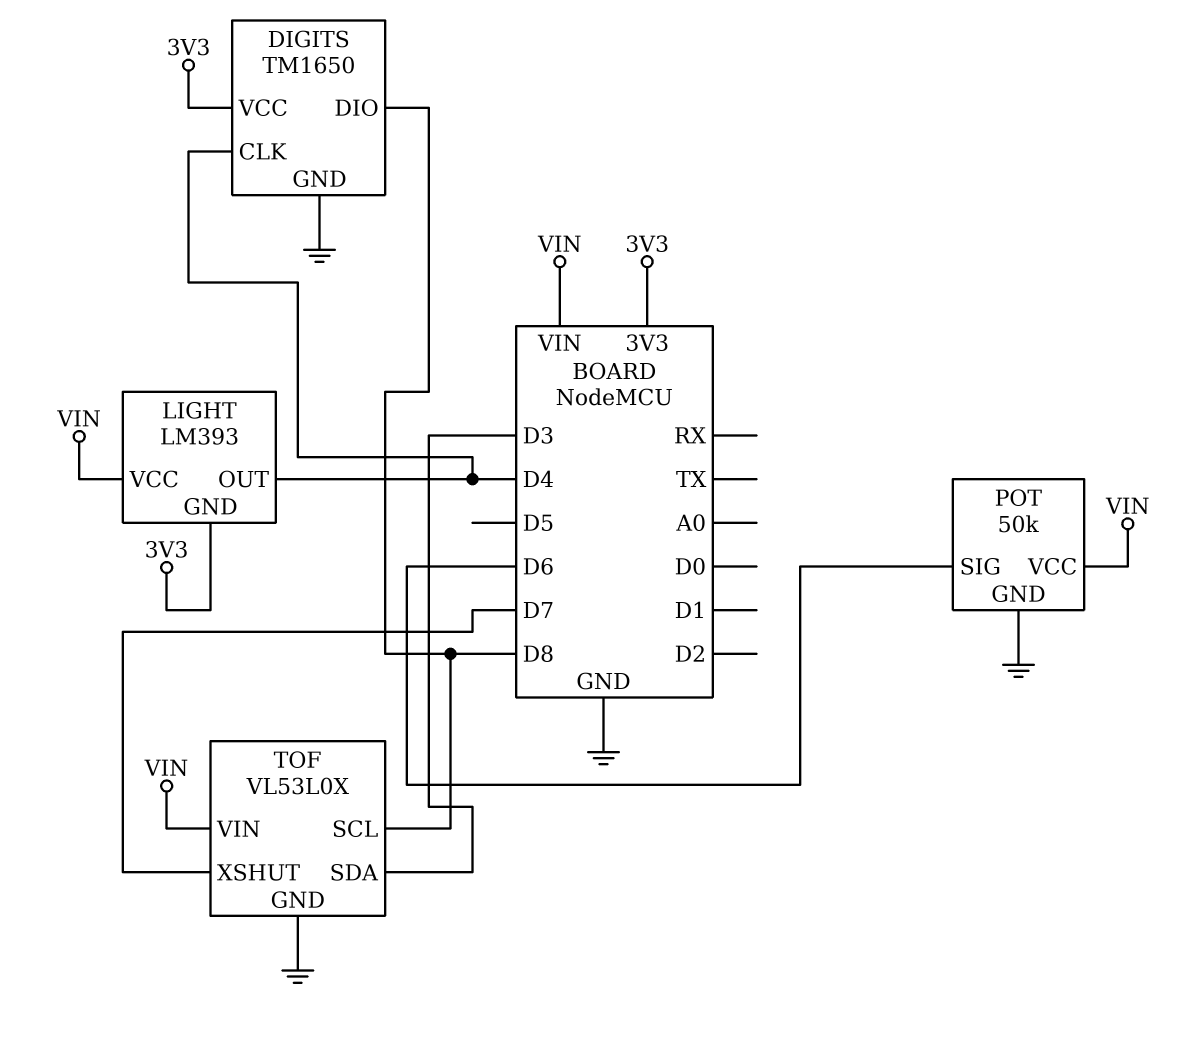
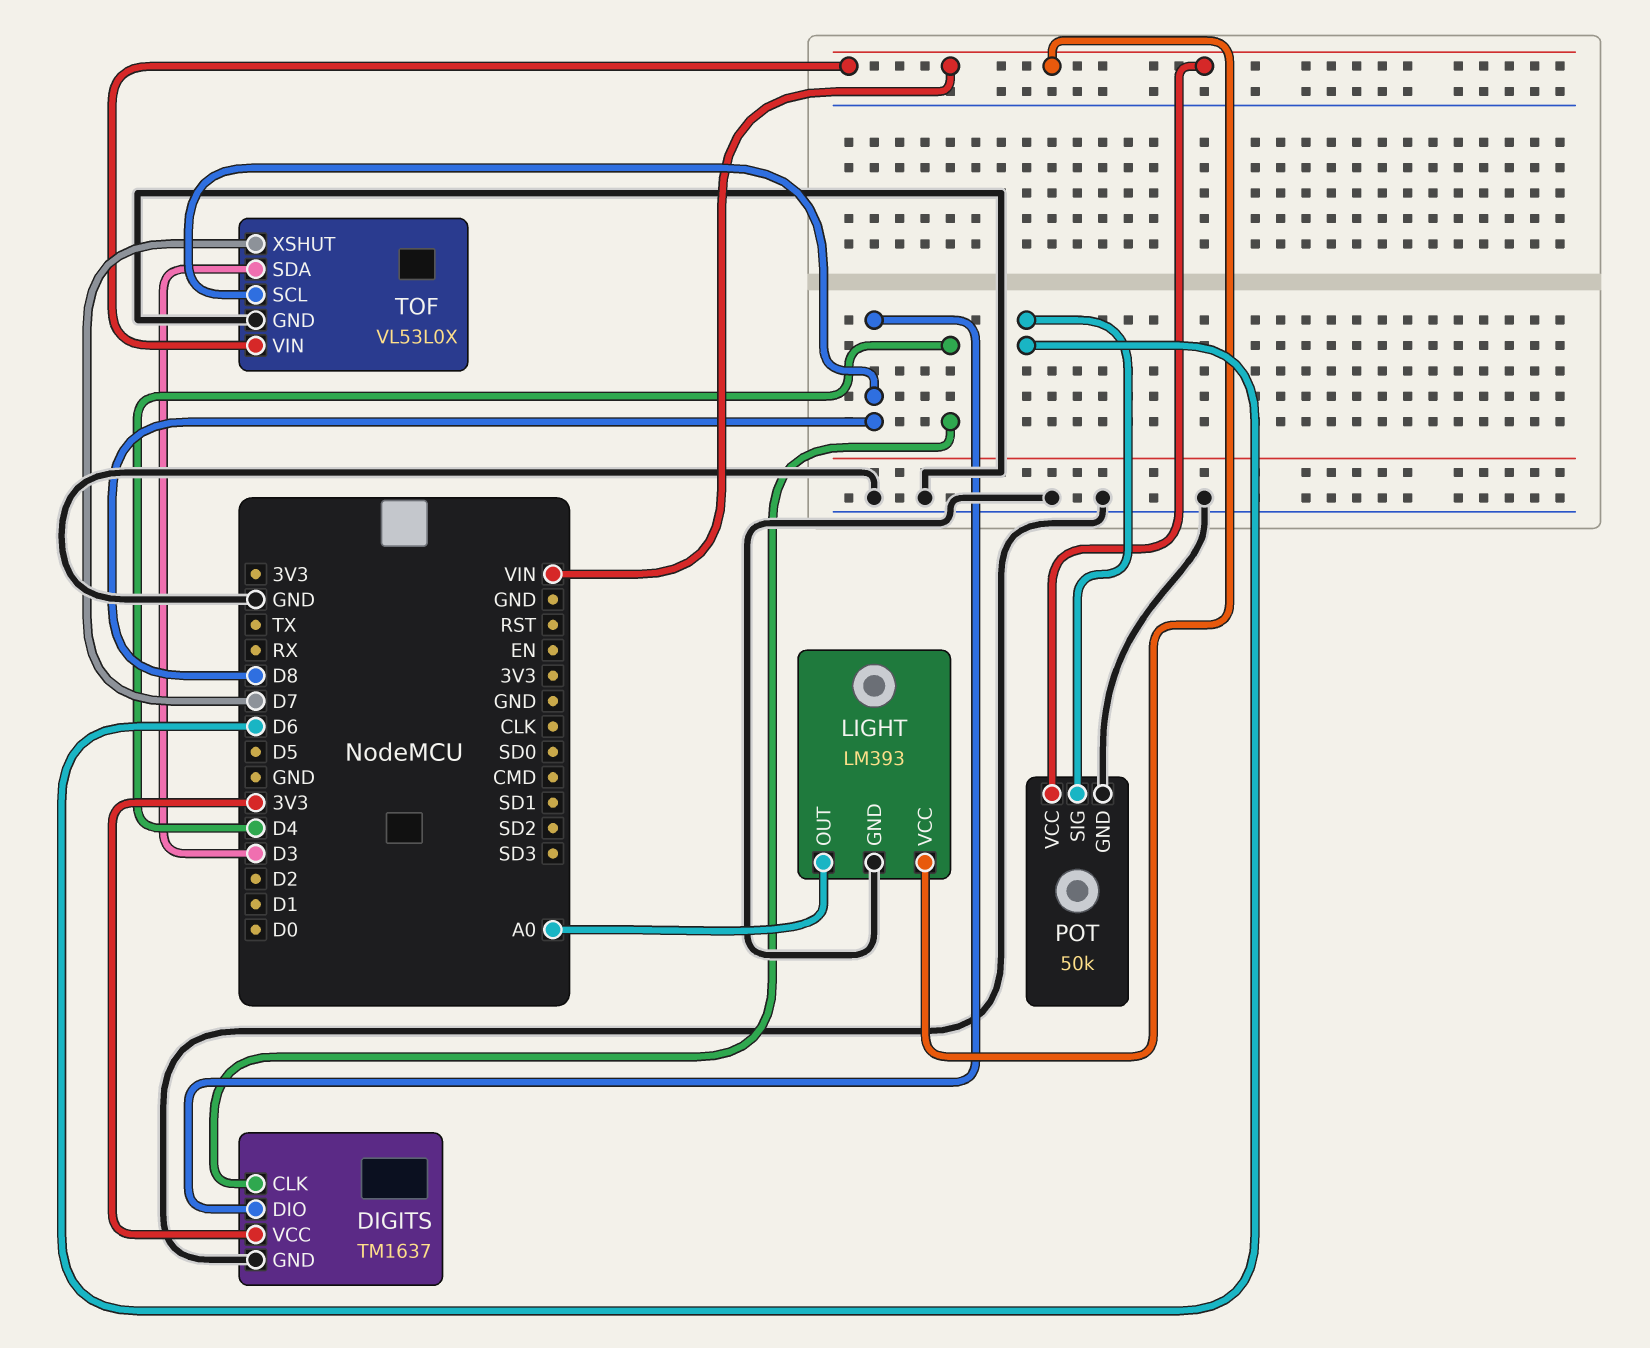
DIGITS: TM1650 -> TM1637
LIGHT pin GND: 3V3 -> GND
LIGHT pin OUT: D4 -> A0

